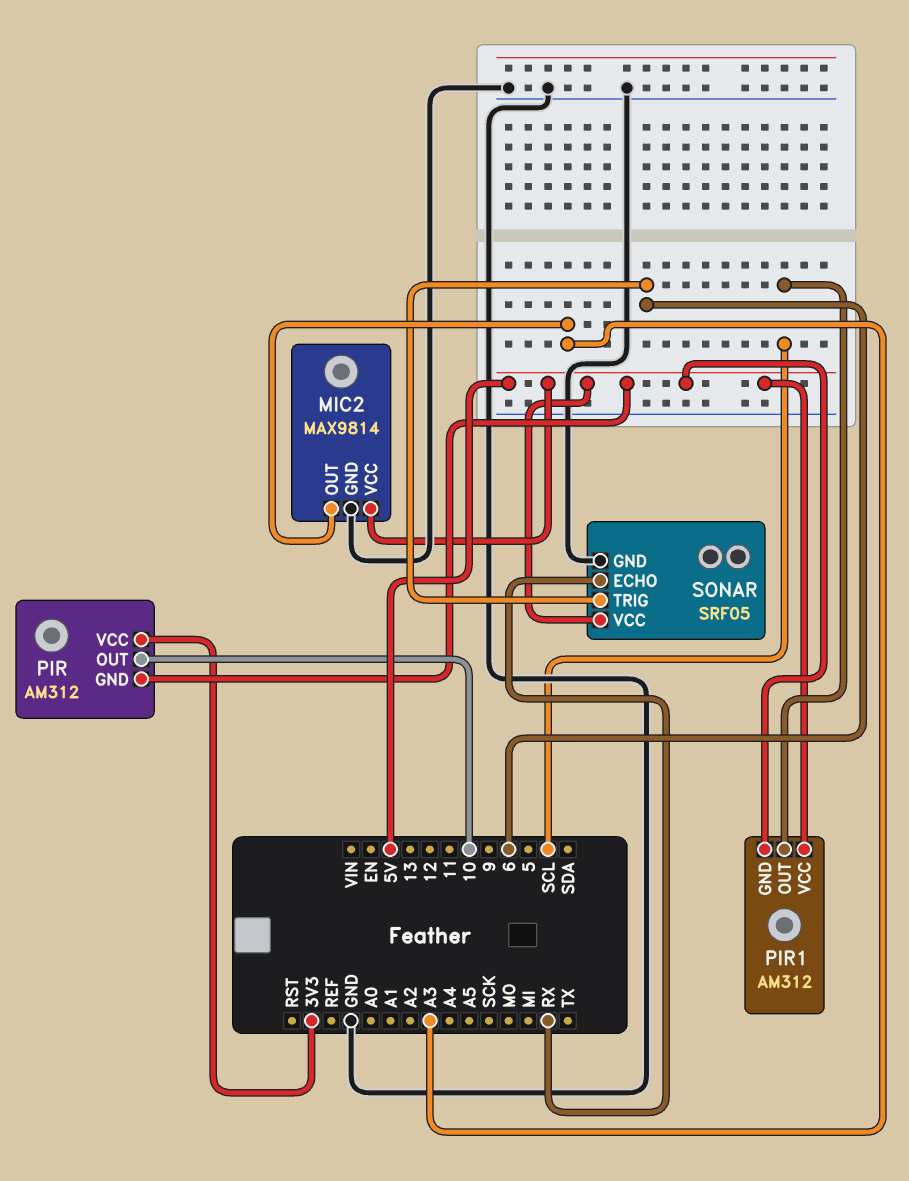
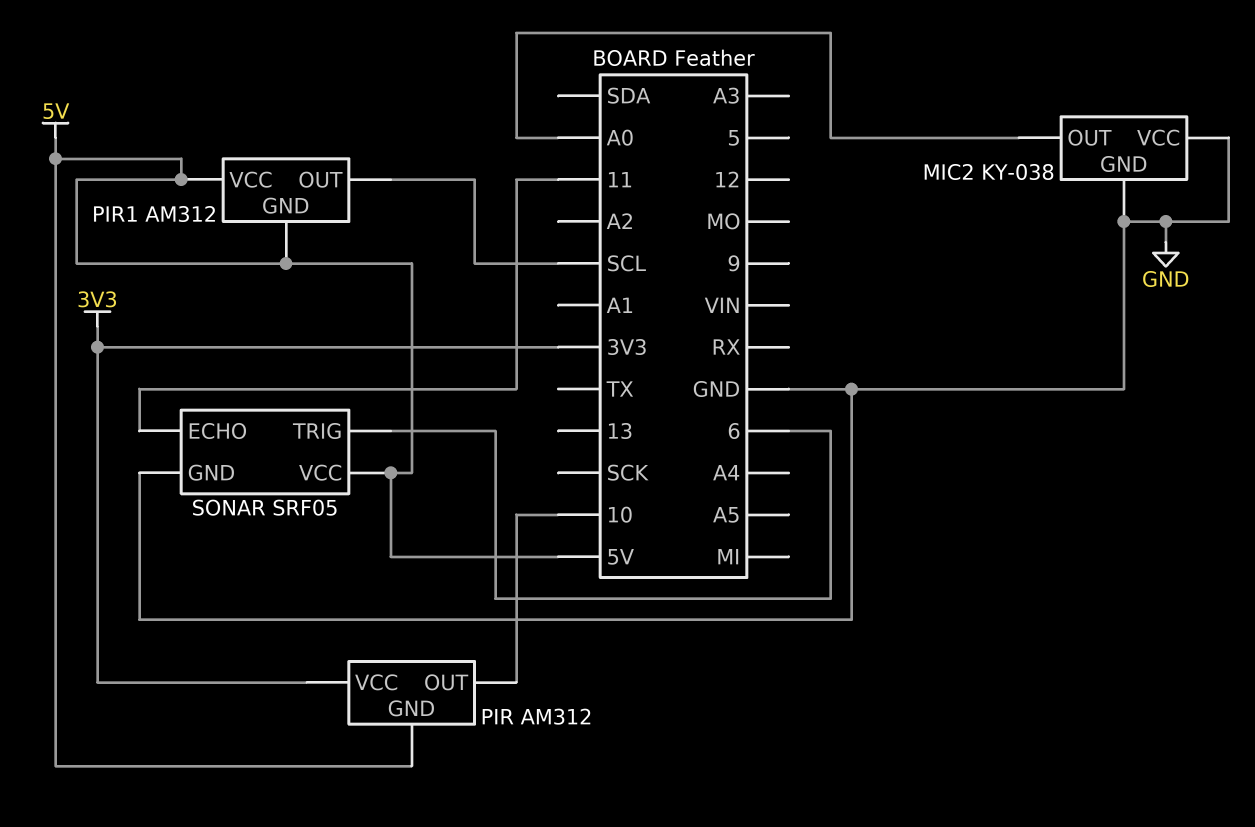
MIC2: MAX9814 -> KY-038
MIC2 pin OUT: A3 -> A0
MIC2 pin VCC: 5V -> GND
SONAR pin ECHO: RX -> 11

